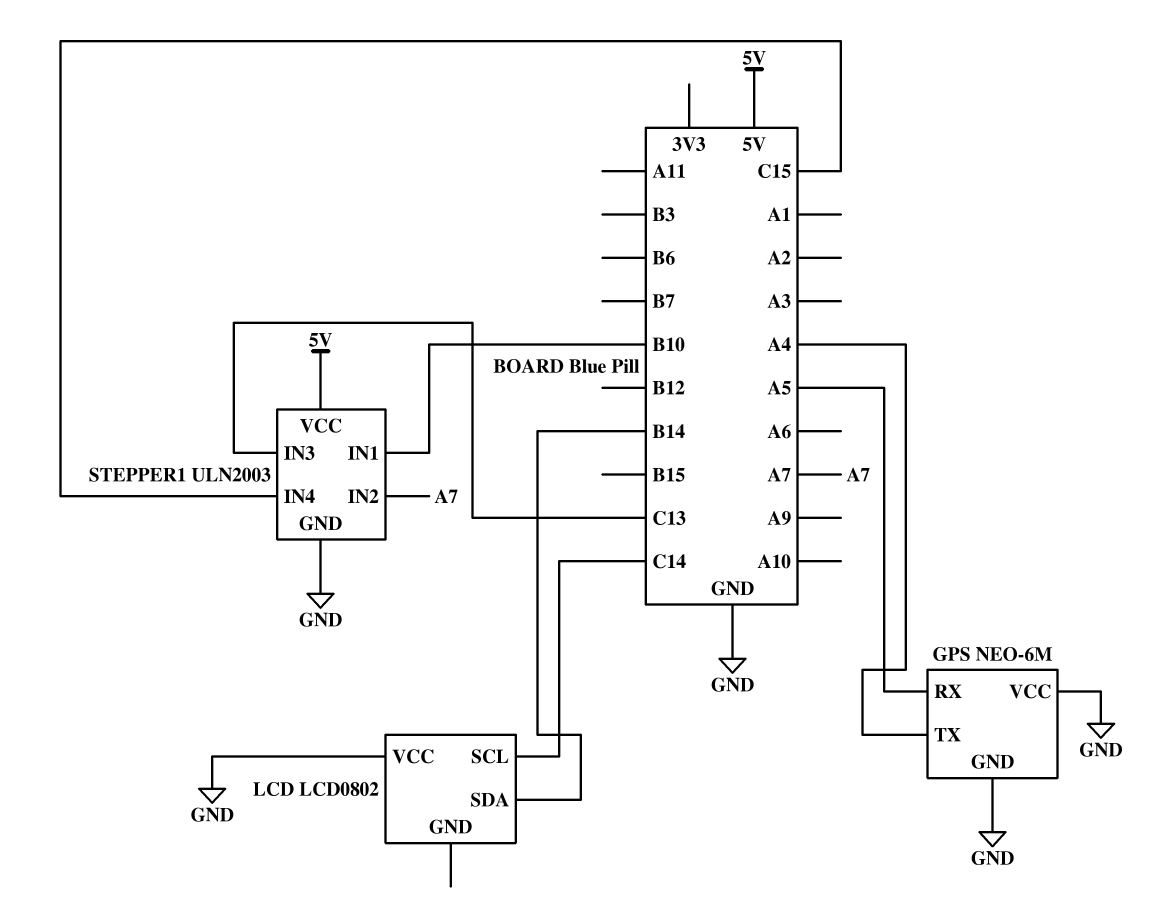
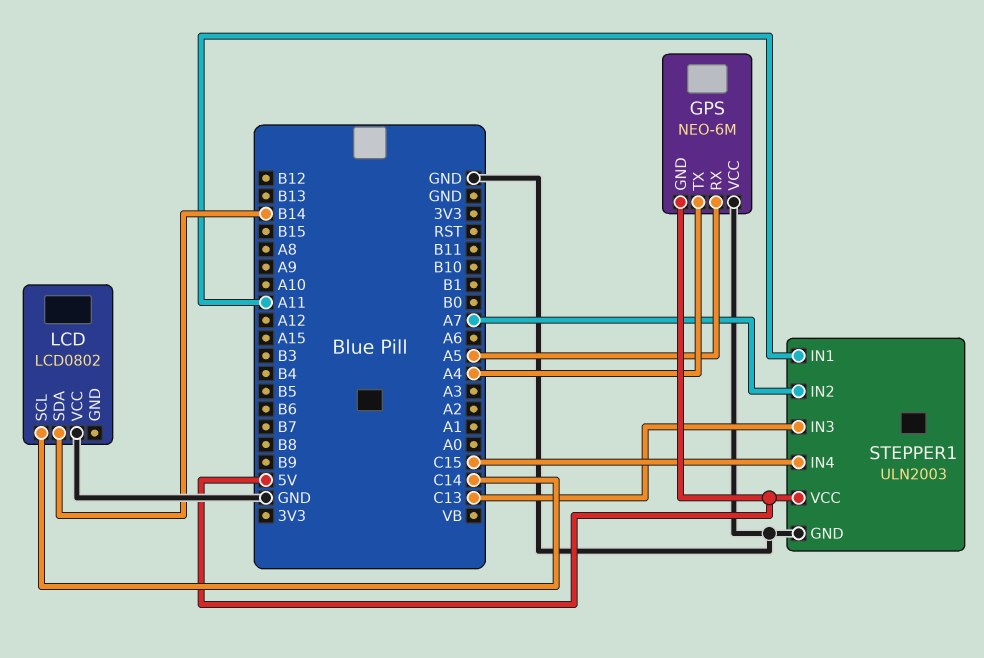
GPS pin GND: GND -> 5V
STEPPER1 pin IN1: B10 -> A11

